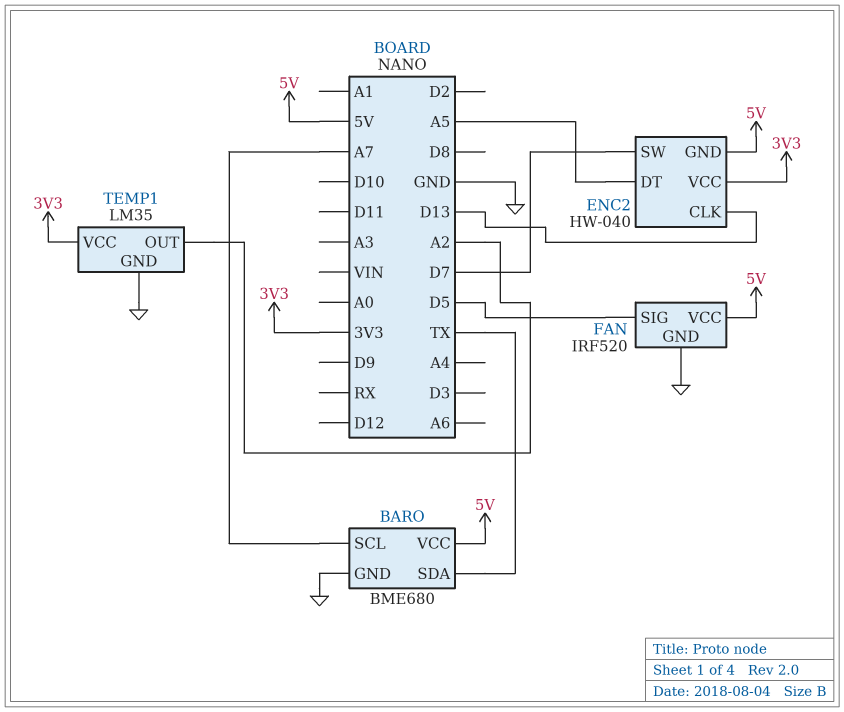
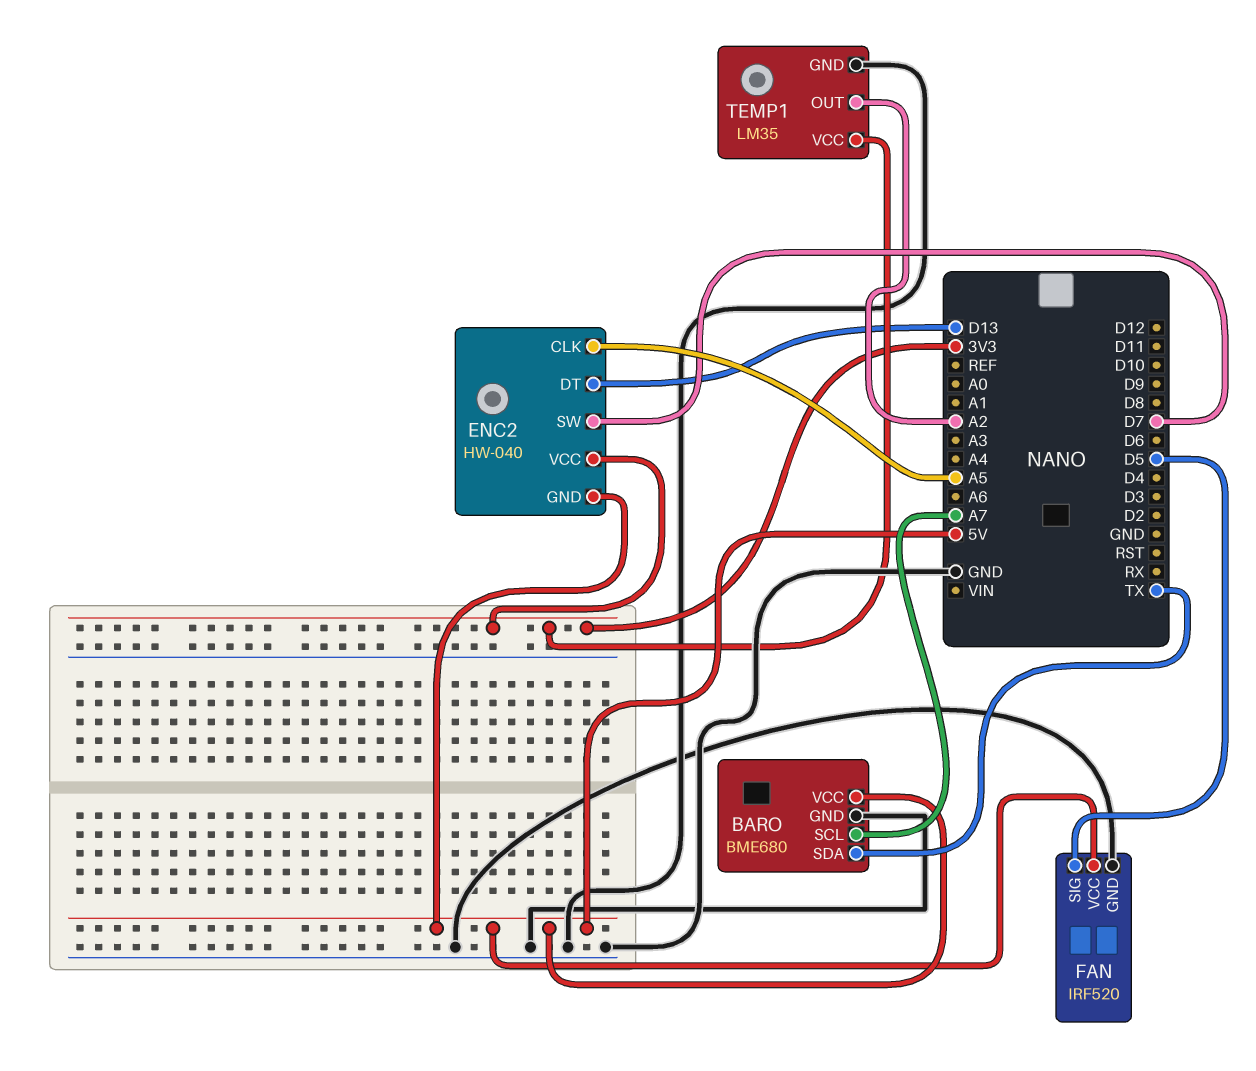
ENC2 pin CLK: D13 -> A5
ENC2 pin DT: A5 -> D13

